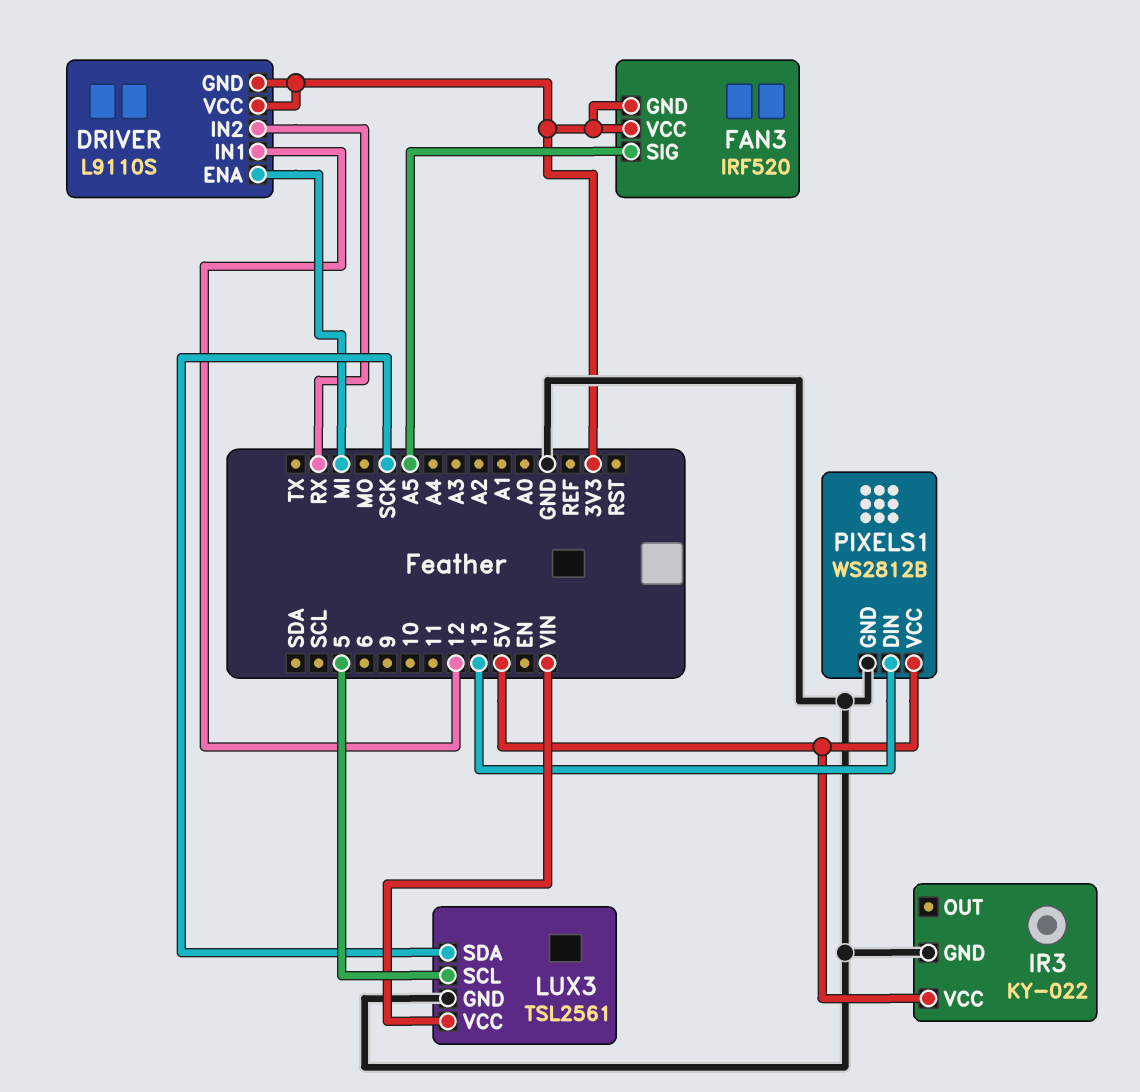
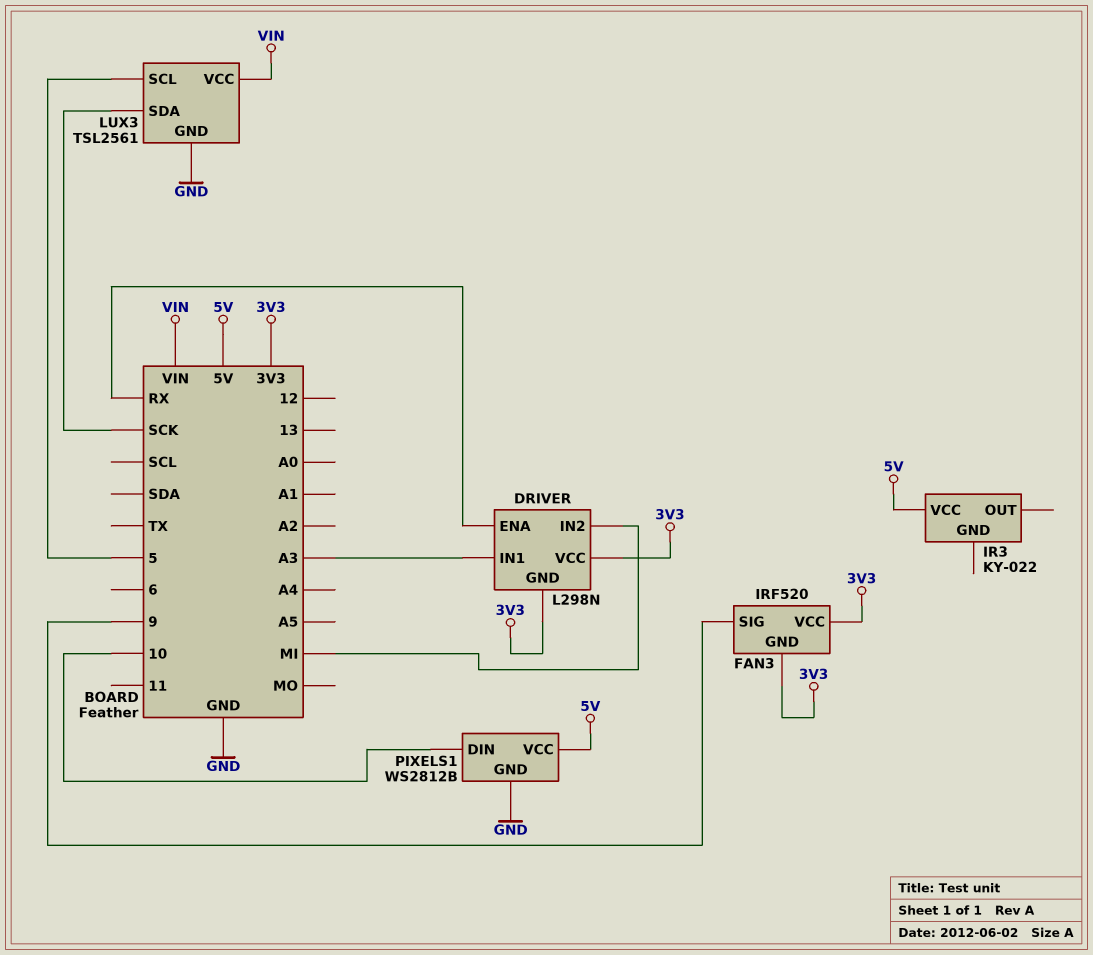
DRIVER: L9110S -> L298N
DRIVER pin ENA: MI -> RX
DRIVER pin IN1: 12 -> A3
DRIVER pin IN2: RX -> MI
FAN3 pin SIG: A5 -> 9
IR3 pin GND: GND -> none
PIXELS1 pin DIN: 13 -> 10

